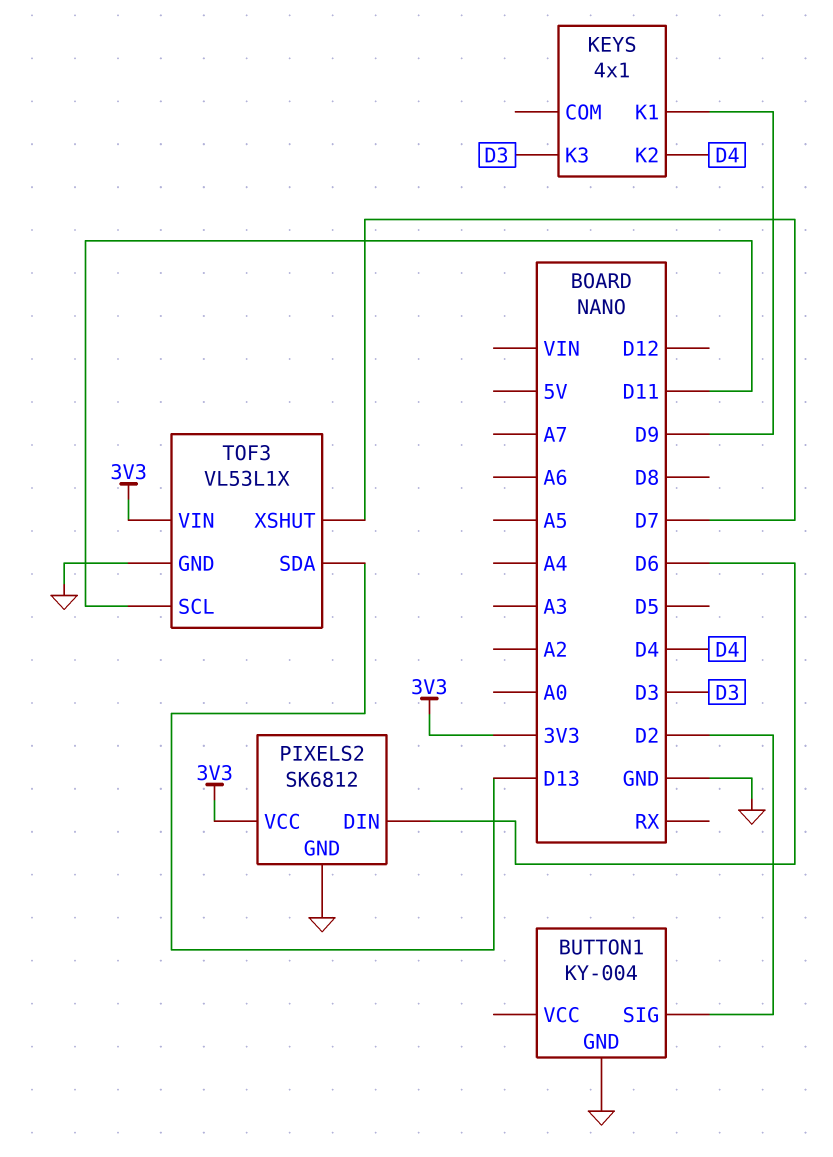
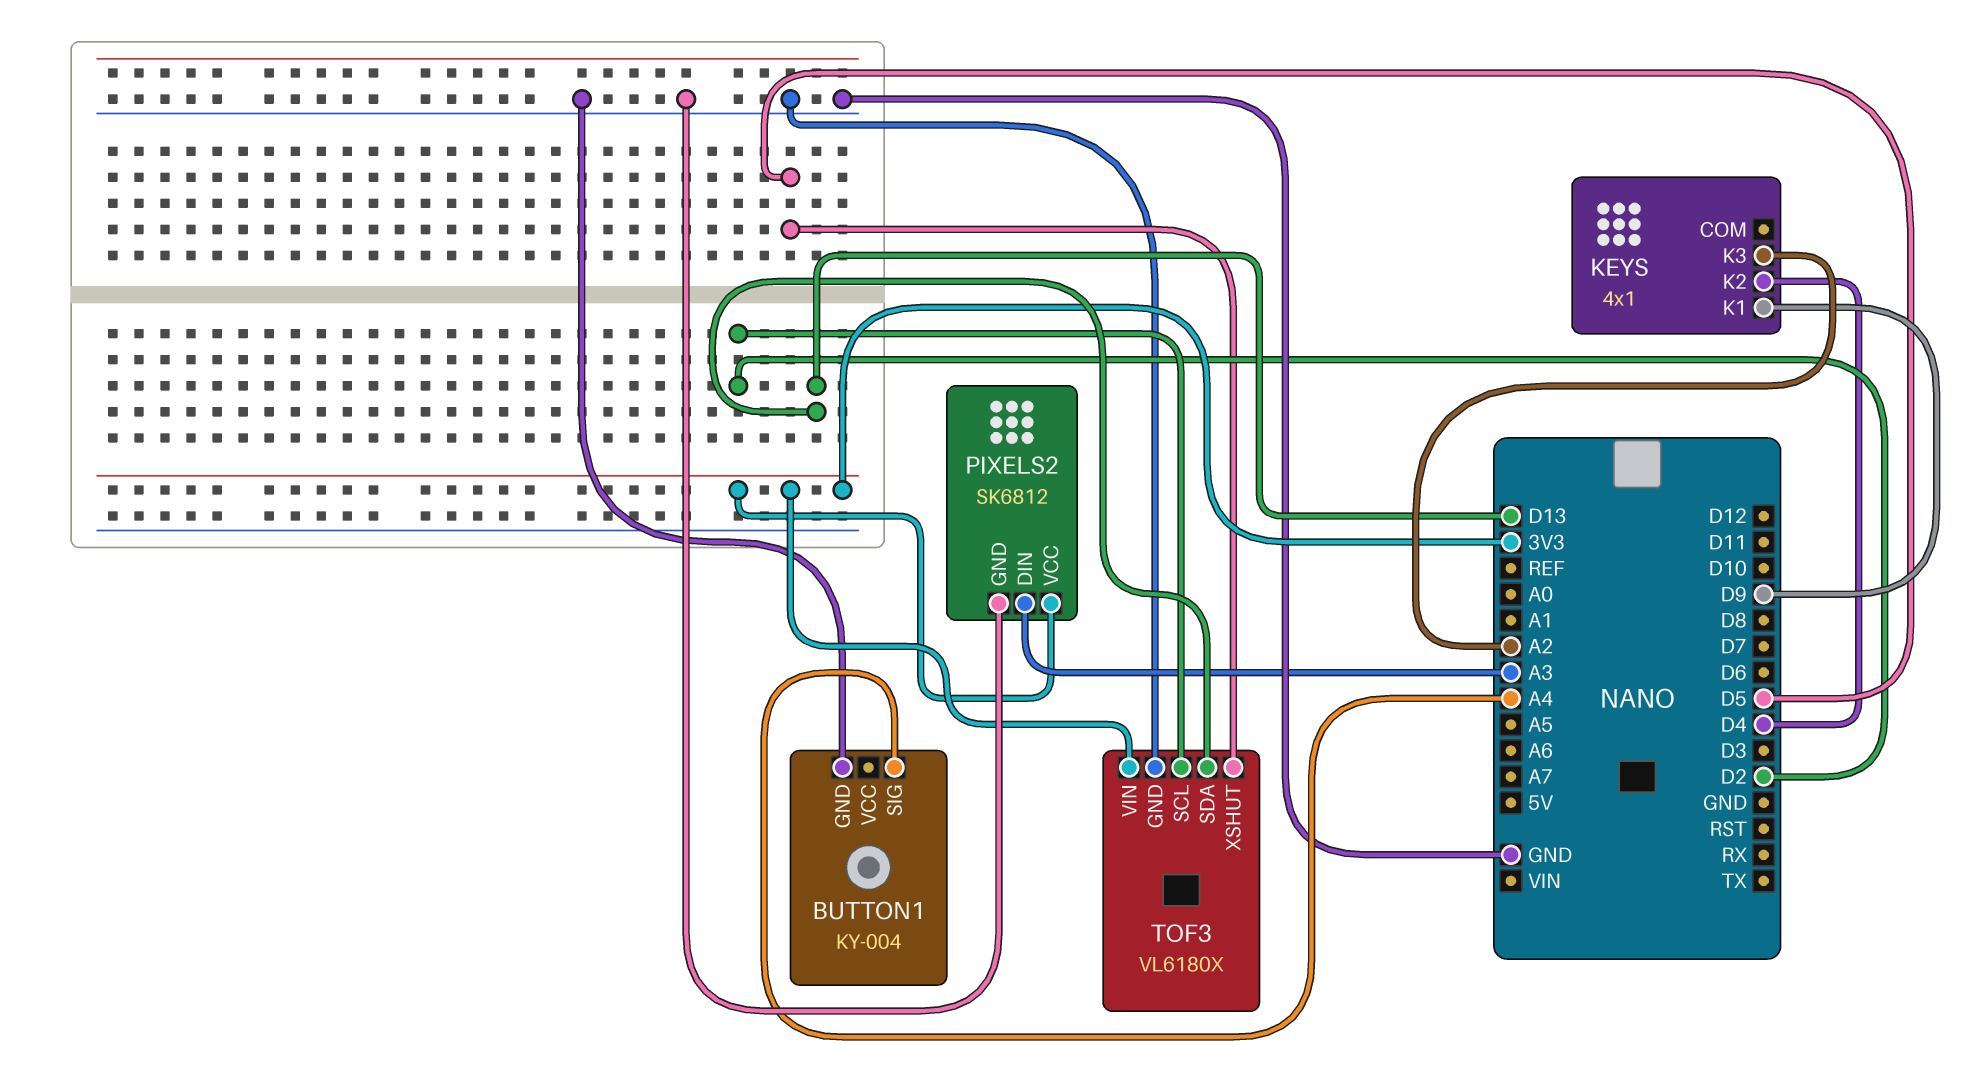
BUTTON1 pin SIG: D2 -> A4
KEYS pin K3: D3 -> A2
PIXELS2 pin DIN: D6 -> A3
TOF3: VL53L1X -> VL6180X
TOF3 pin SCL: D11 -> D2
TOF3 pin XSHUT: D7 -> D5

